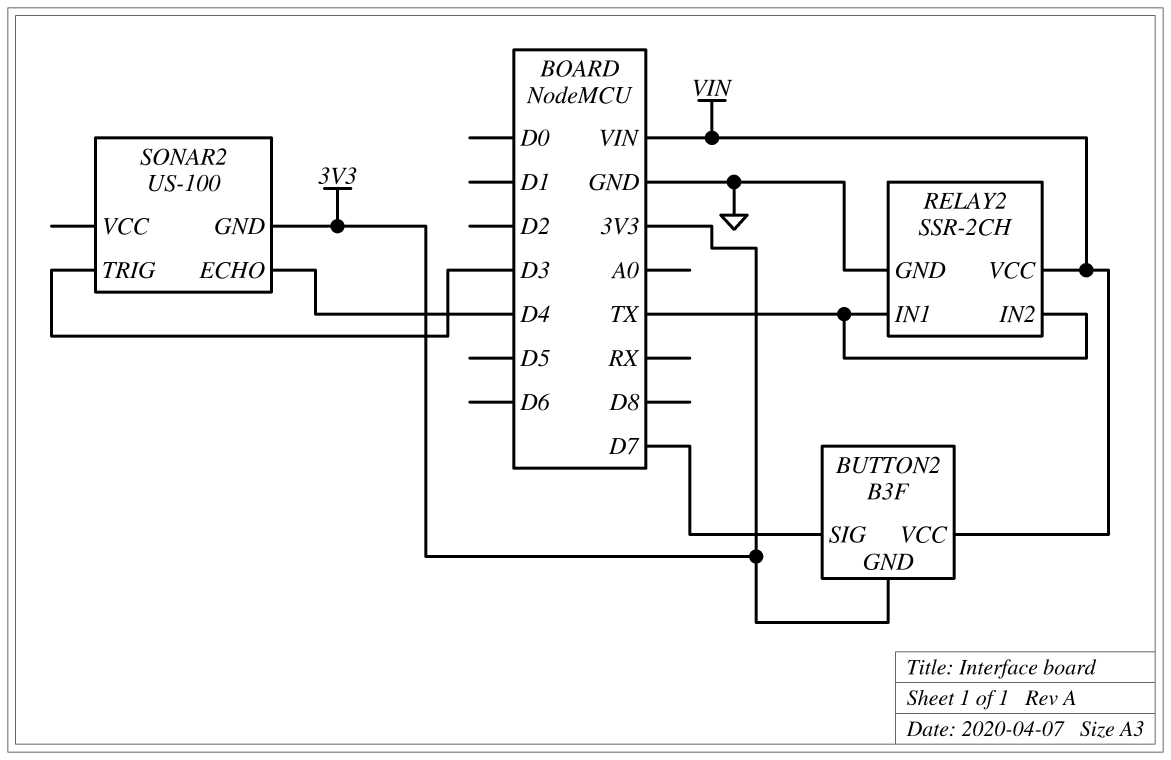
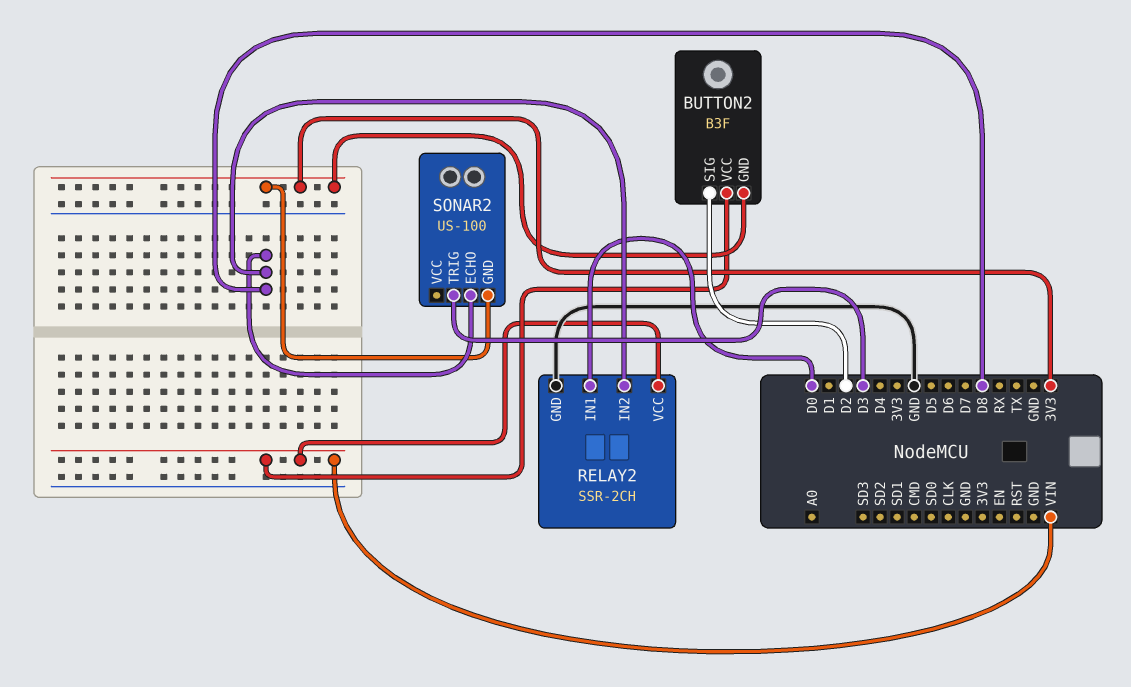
BUTTON2 pin SIG: D7 -> D2
RELAY2 pin IN1: TX -> D0
RELAY2 pin IN2: TX -> D8
SONAR2 pin ECHO: D4 -> D8

